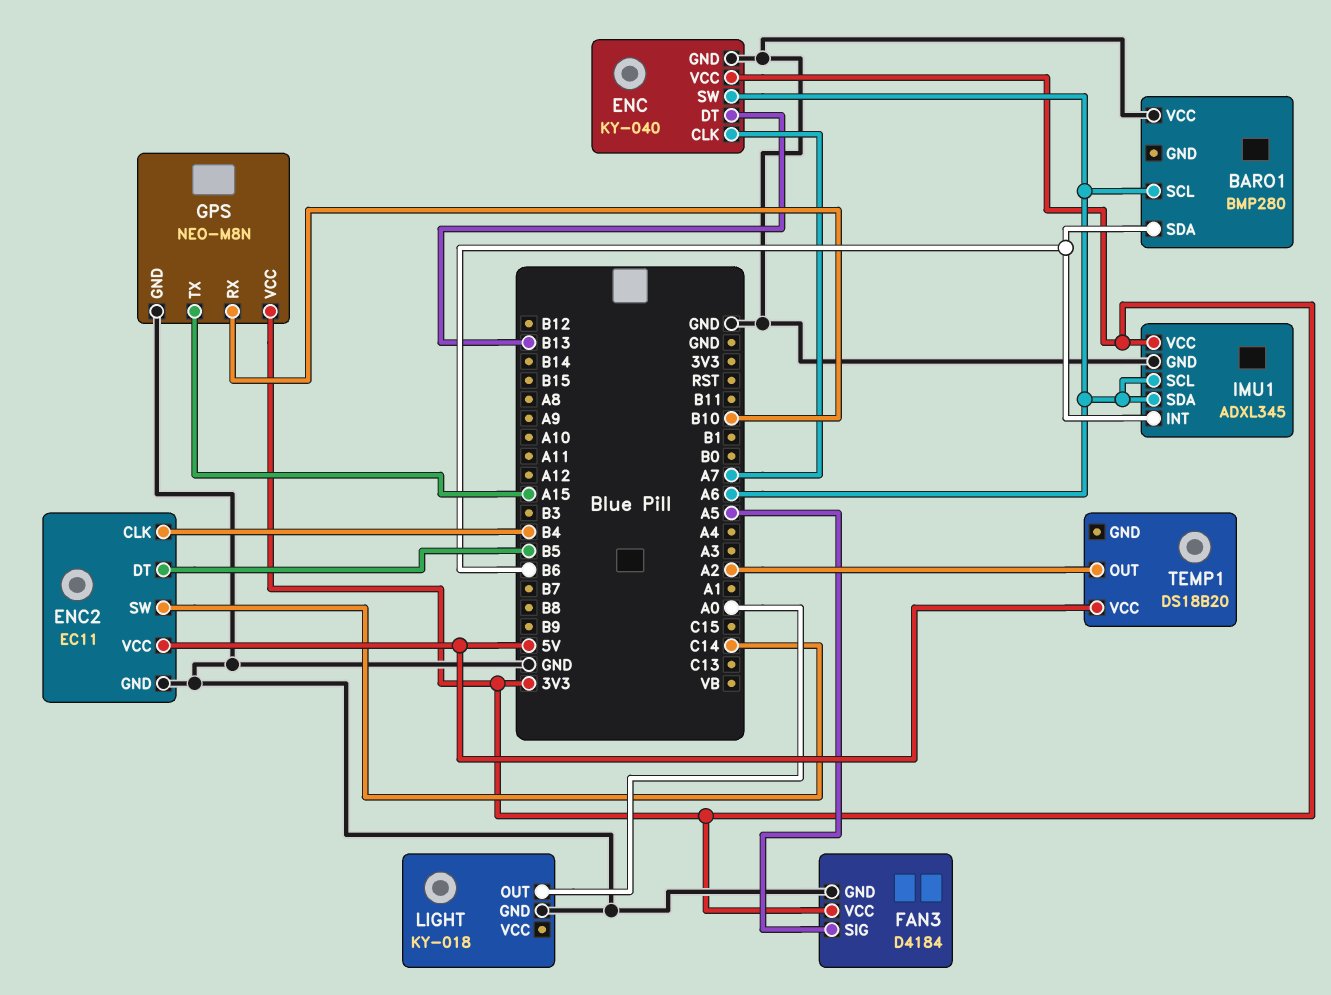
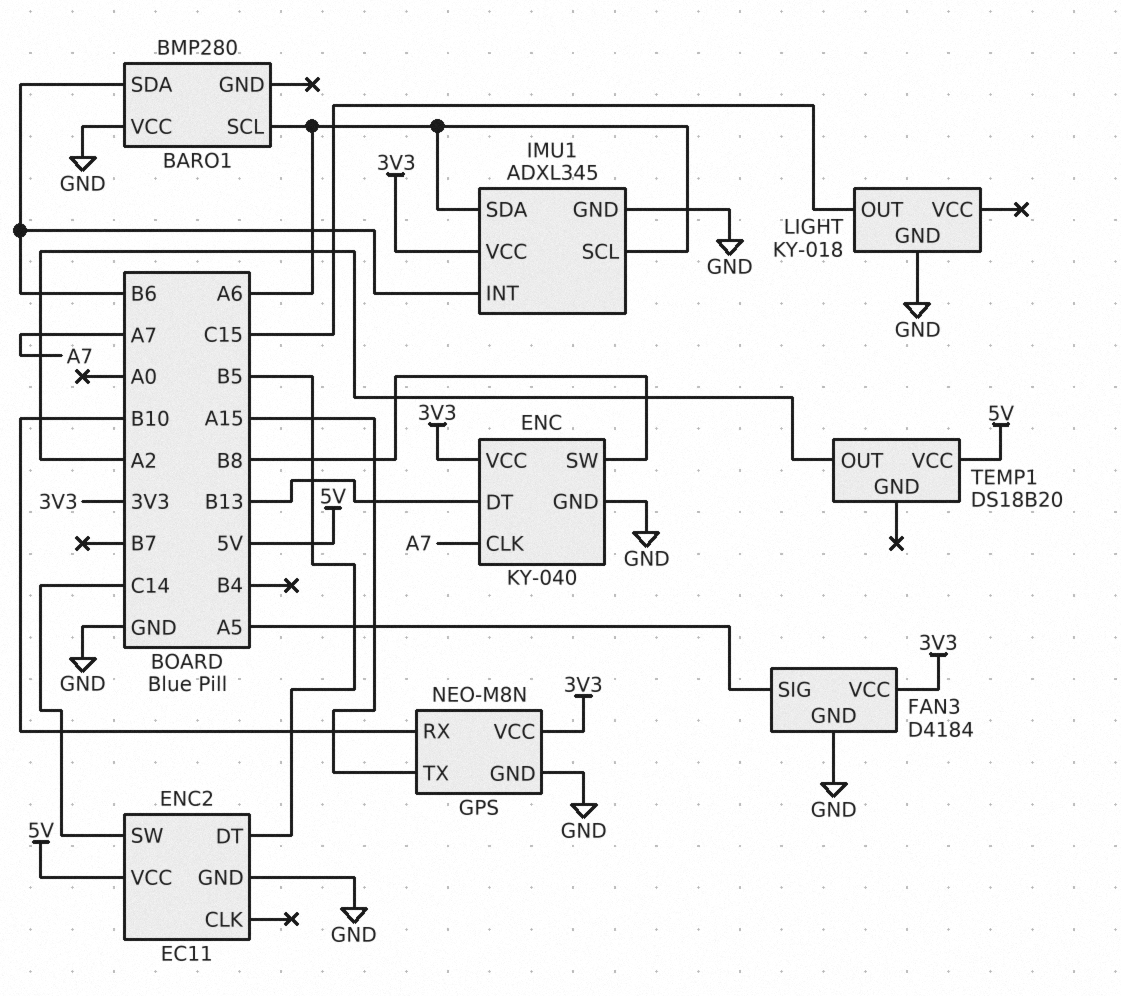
ENC pin SW: A6 -> B8
ENC2 pin CLK: B4 -> none
LIGHT pin OUT: A0 -> C15

